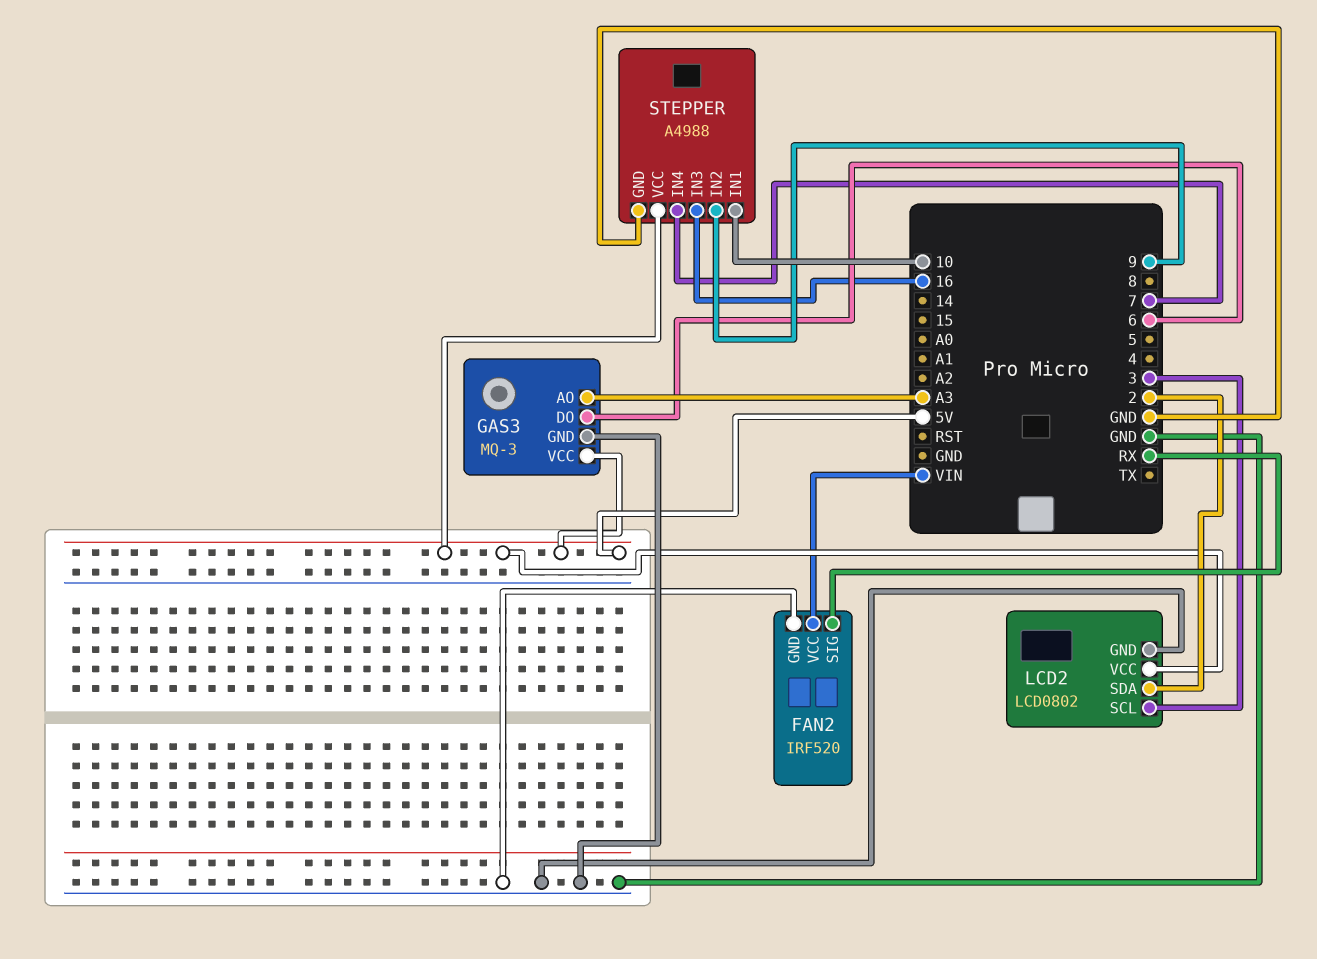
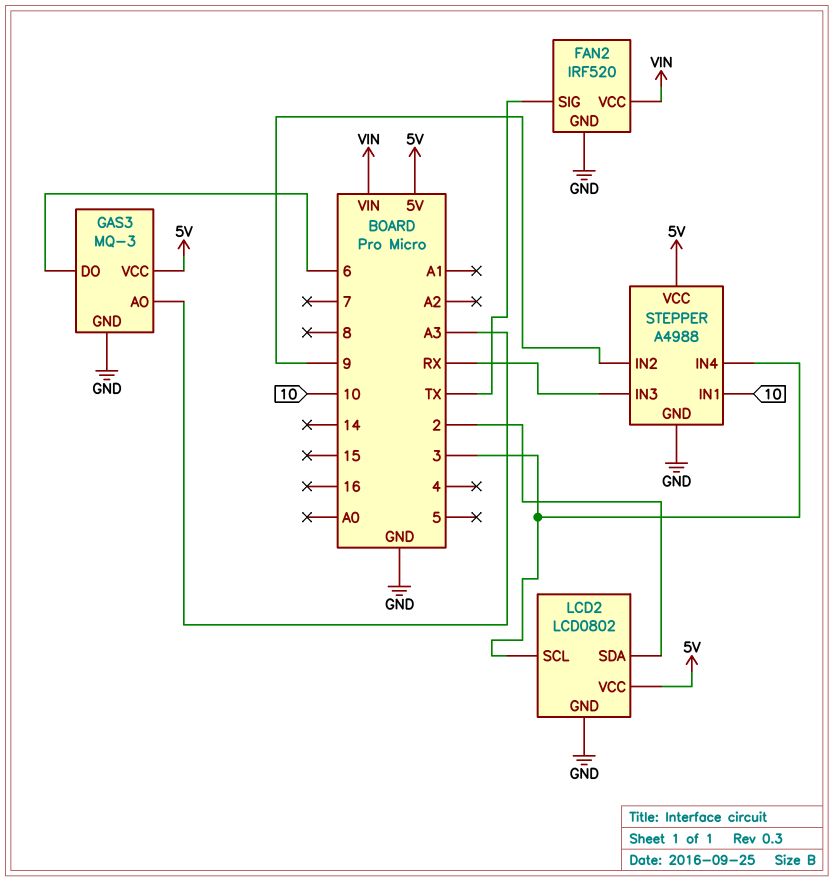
FAN2 pin SIG: RX -> TX
STEPPER pin IN3: 16 -> RX
STEPPER pin IN4: 7 -> 3

